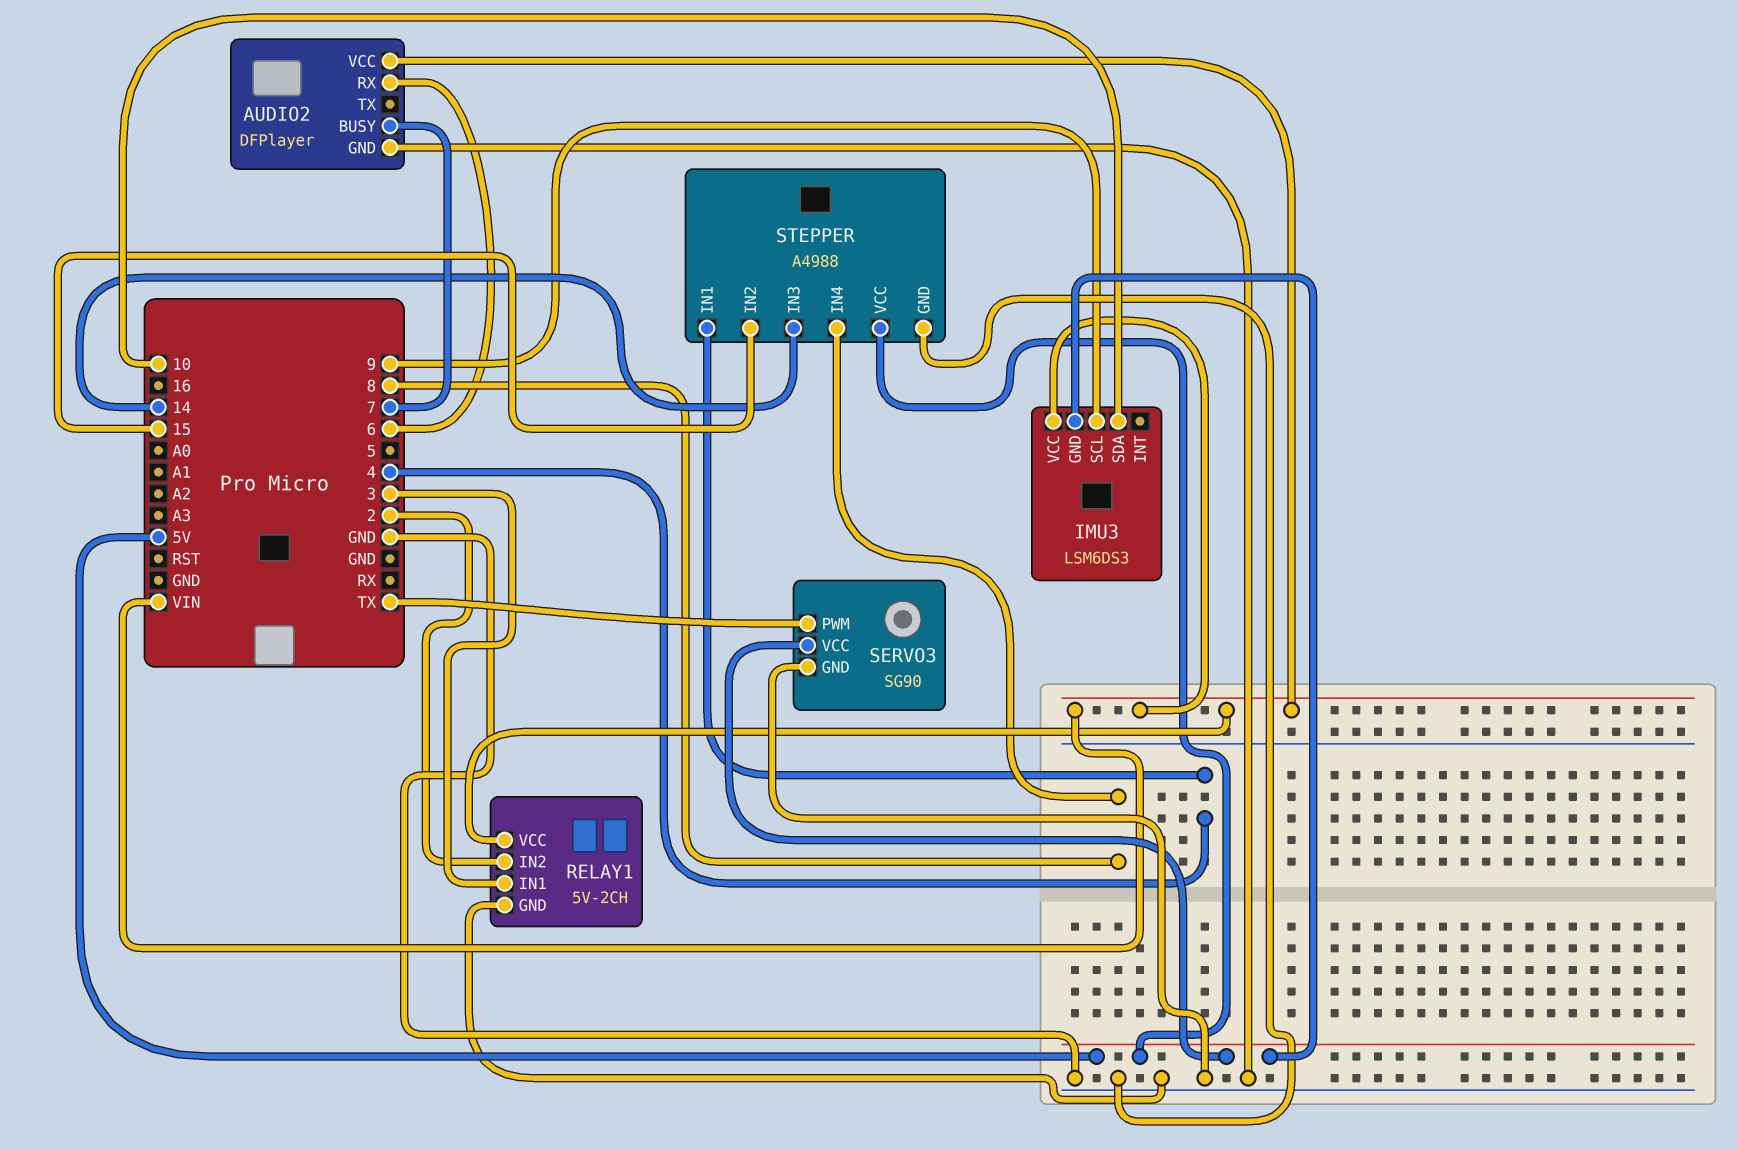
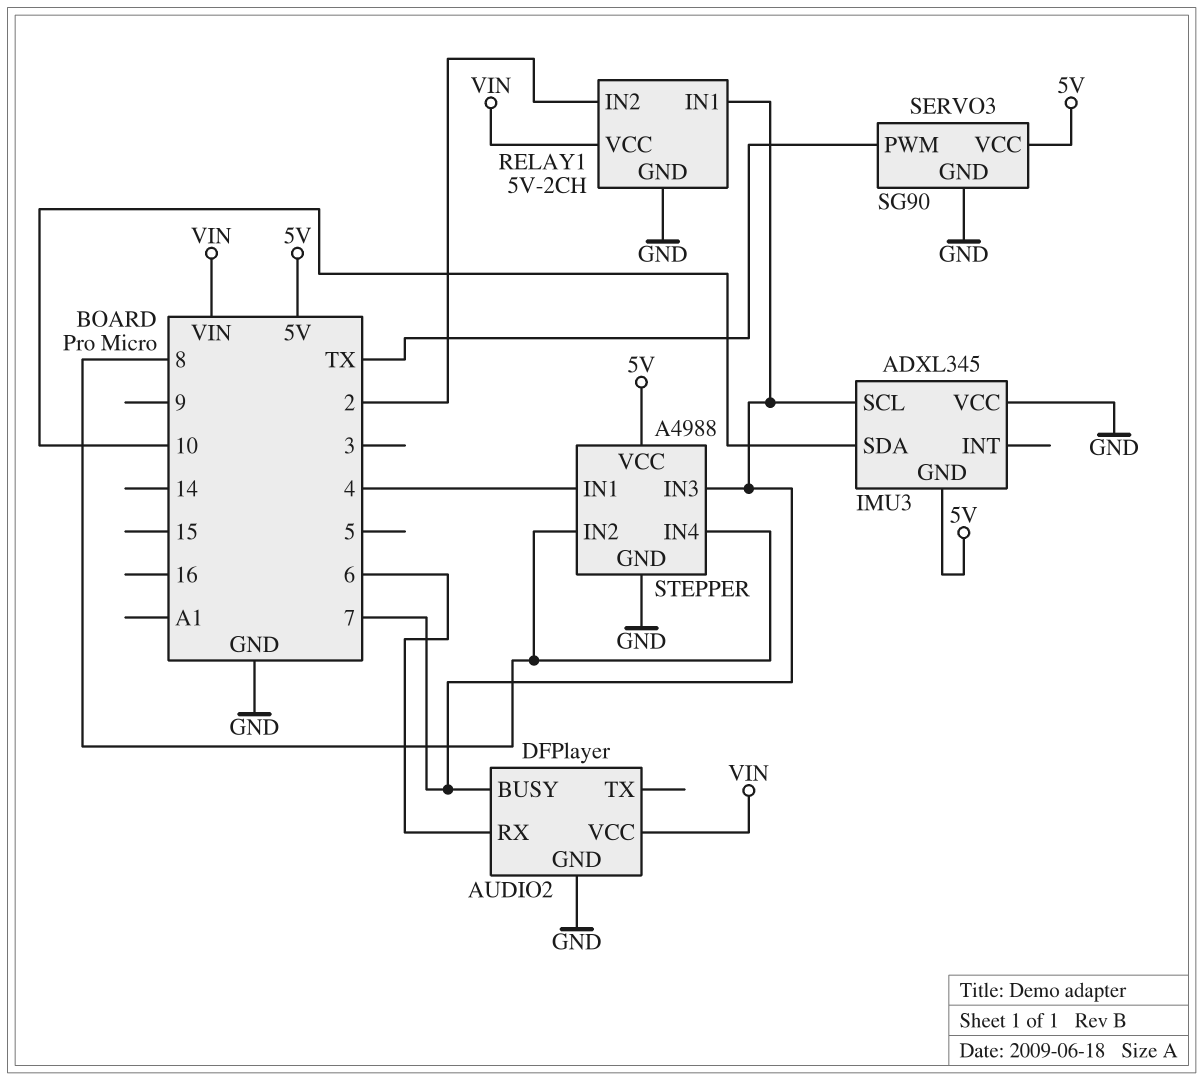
IMU3: LSM6DS3 -> ADXL345
IMU3 pin SCL: 9 -> 7
IMU3 pin VCC: VIN -> GND
RELAY1 pin IN1: 3 -> 7
STEPPER pin IN2: 15 -> 8
STEPPER pin IN3: 14 -> 7

